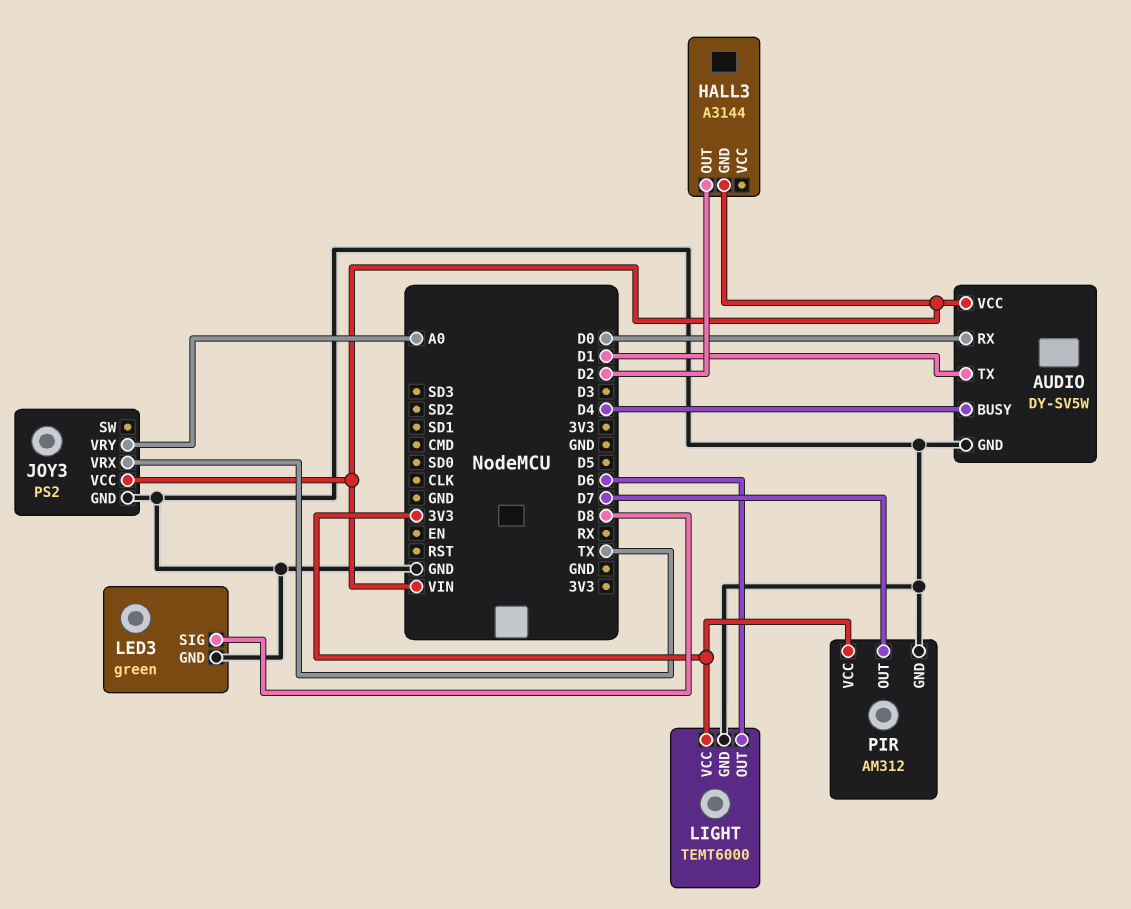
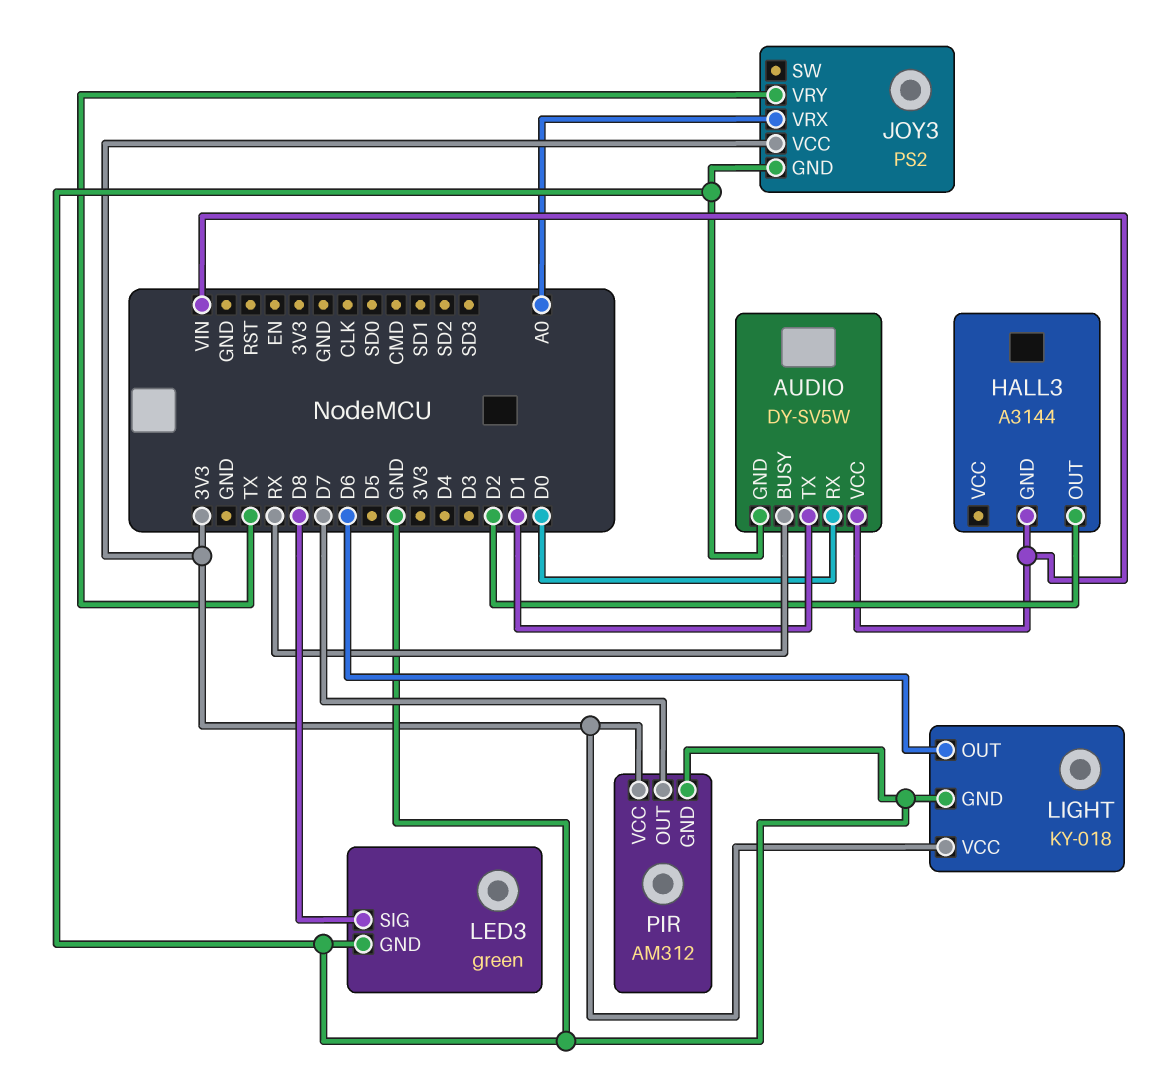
AUDIO pin BUSY: D4 -> RX
JOY3 pin VCC: VIN -> 3V3
JOY3 pin VRX: TX -> A0
JOY3 pin VRY: A0 -> TX
LIGHT: TEMT6000 -> KY-018

